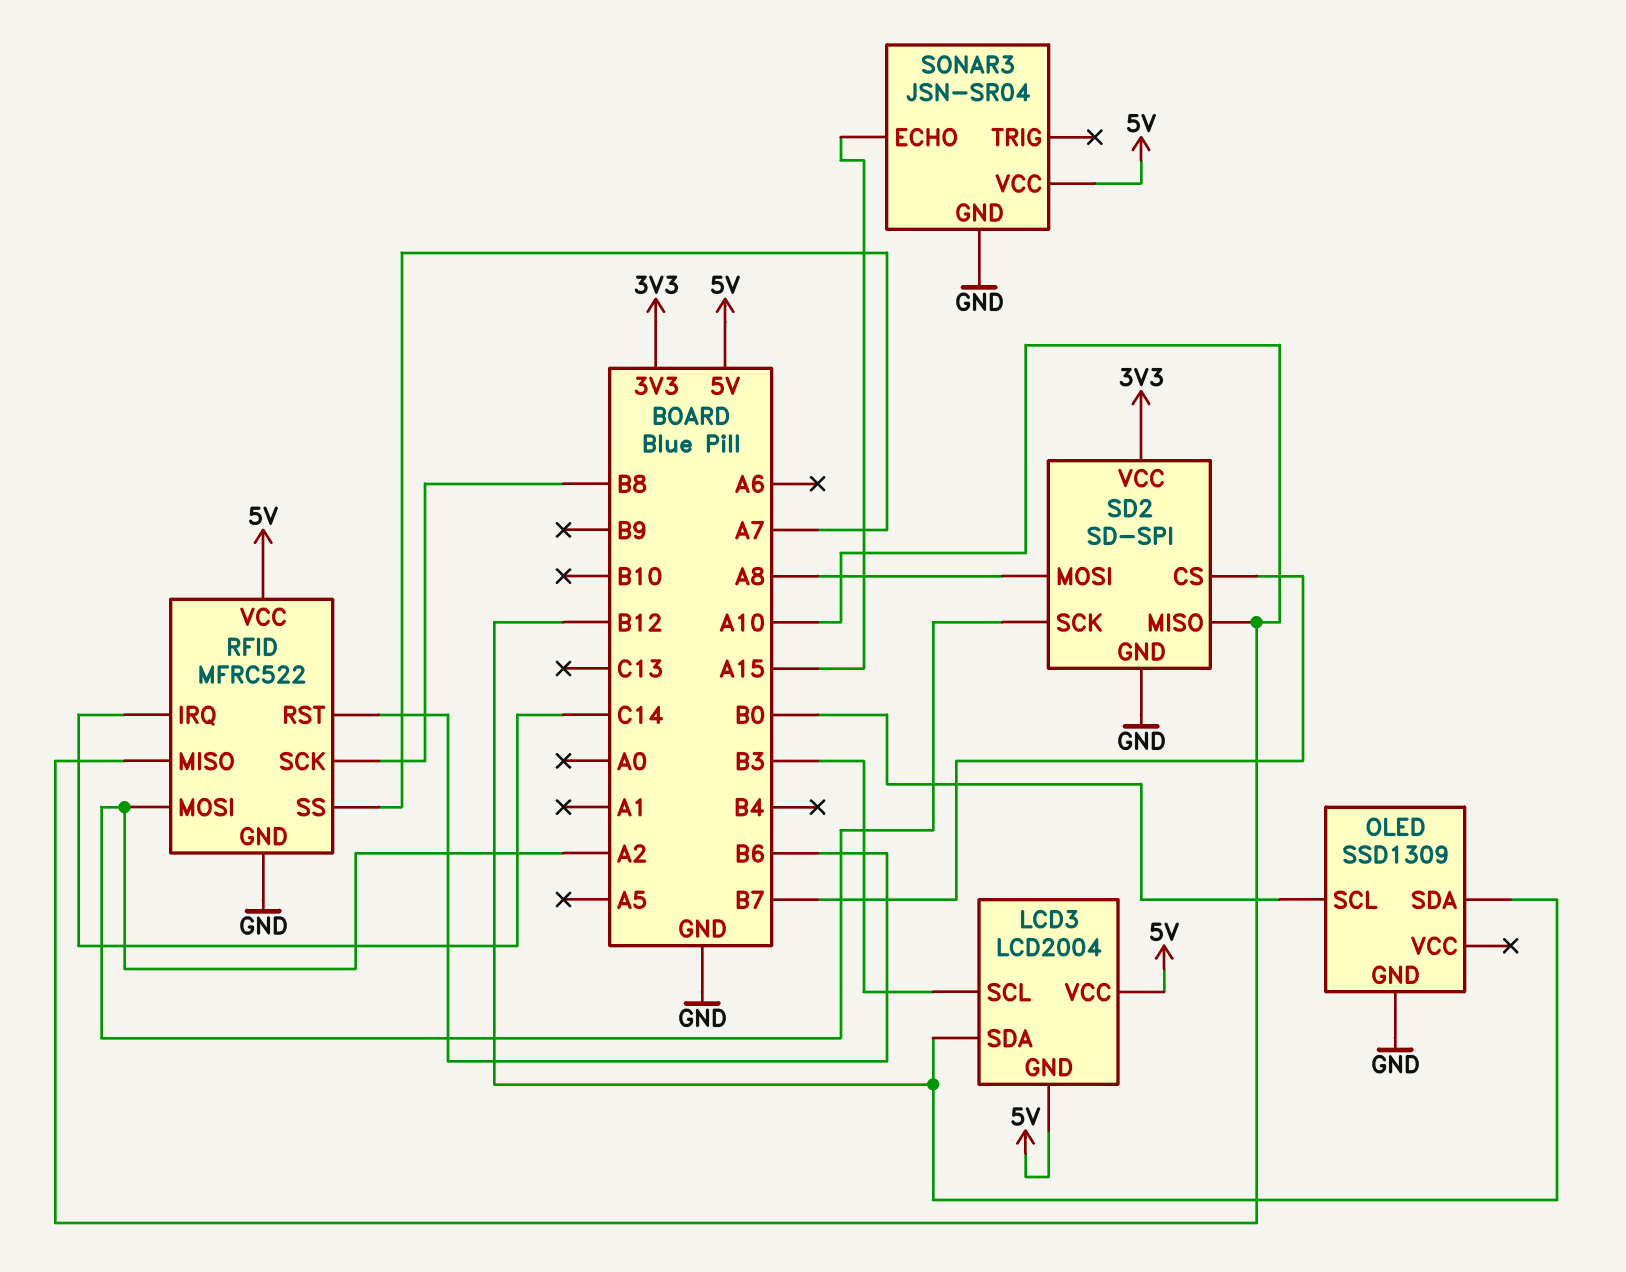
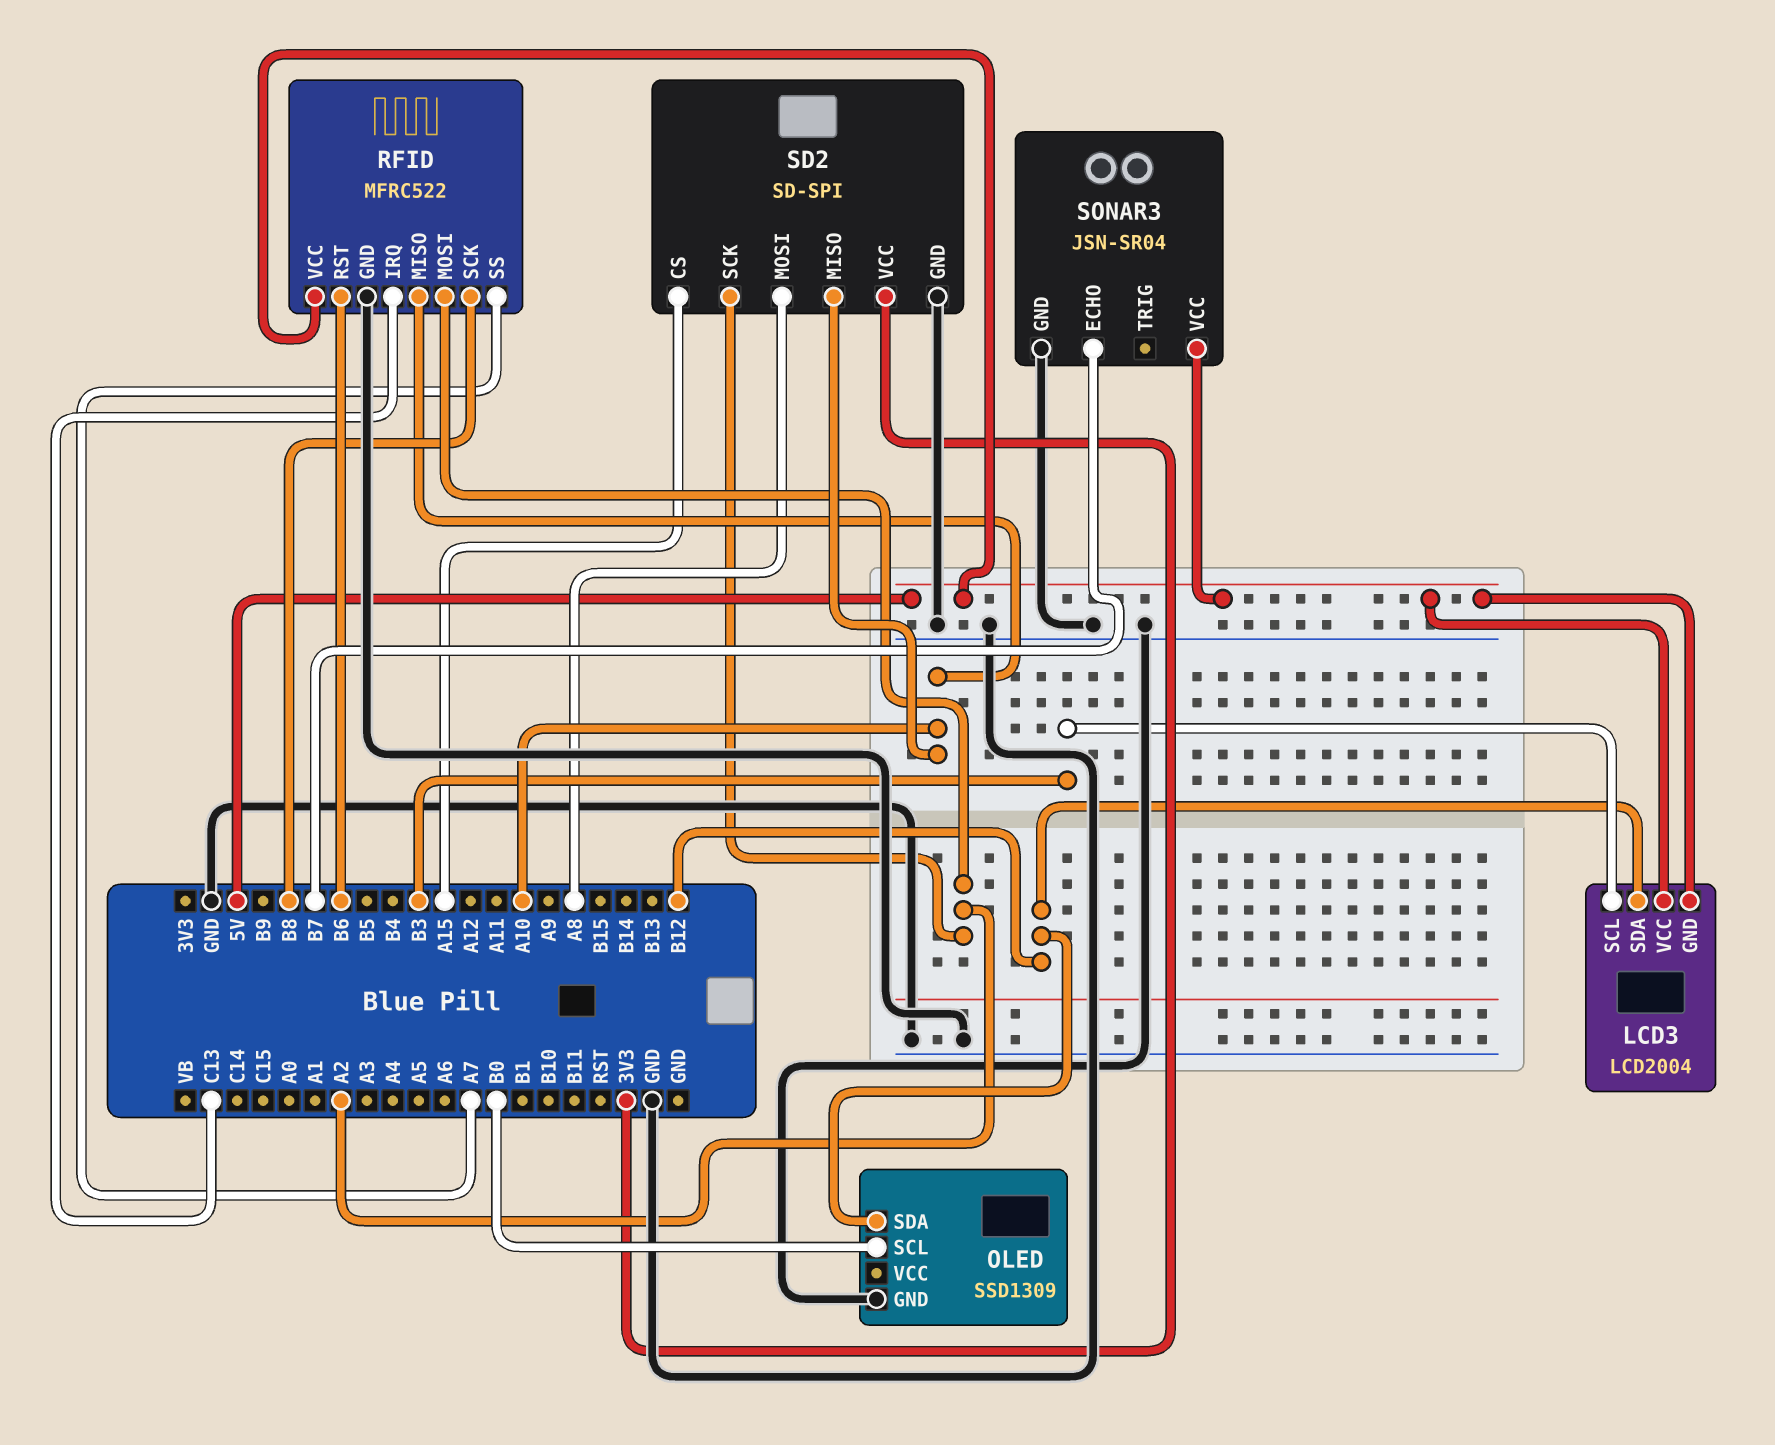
RFID pin IRQ: C14 -> C13
SD2 pin CS: B7 -> A15
SONAR3 pin ECHO: A15 -> B7

